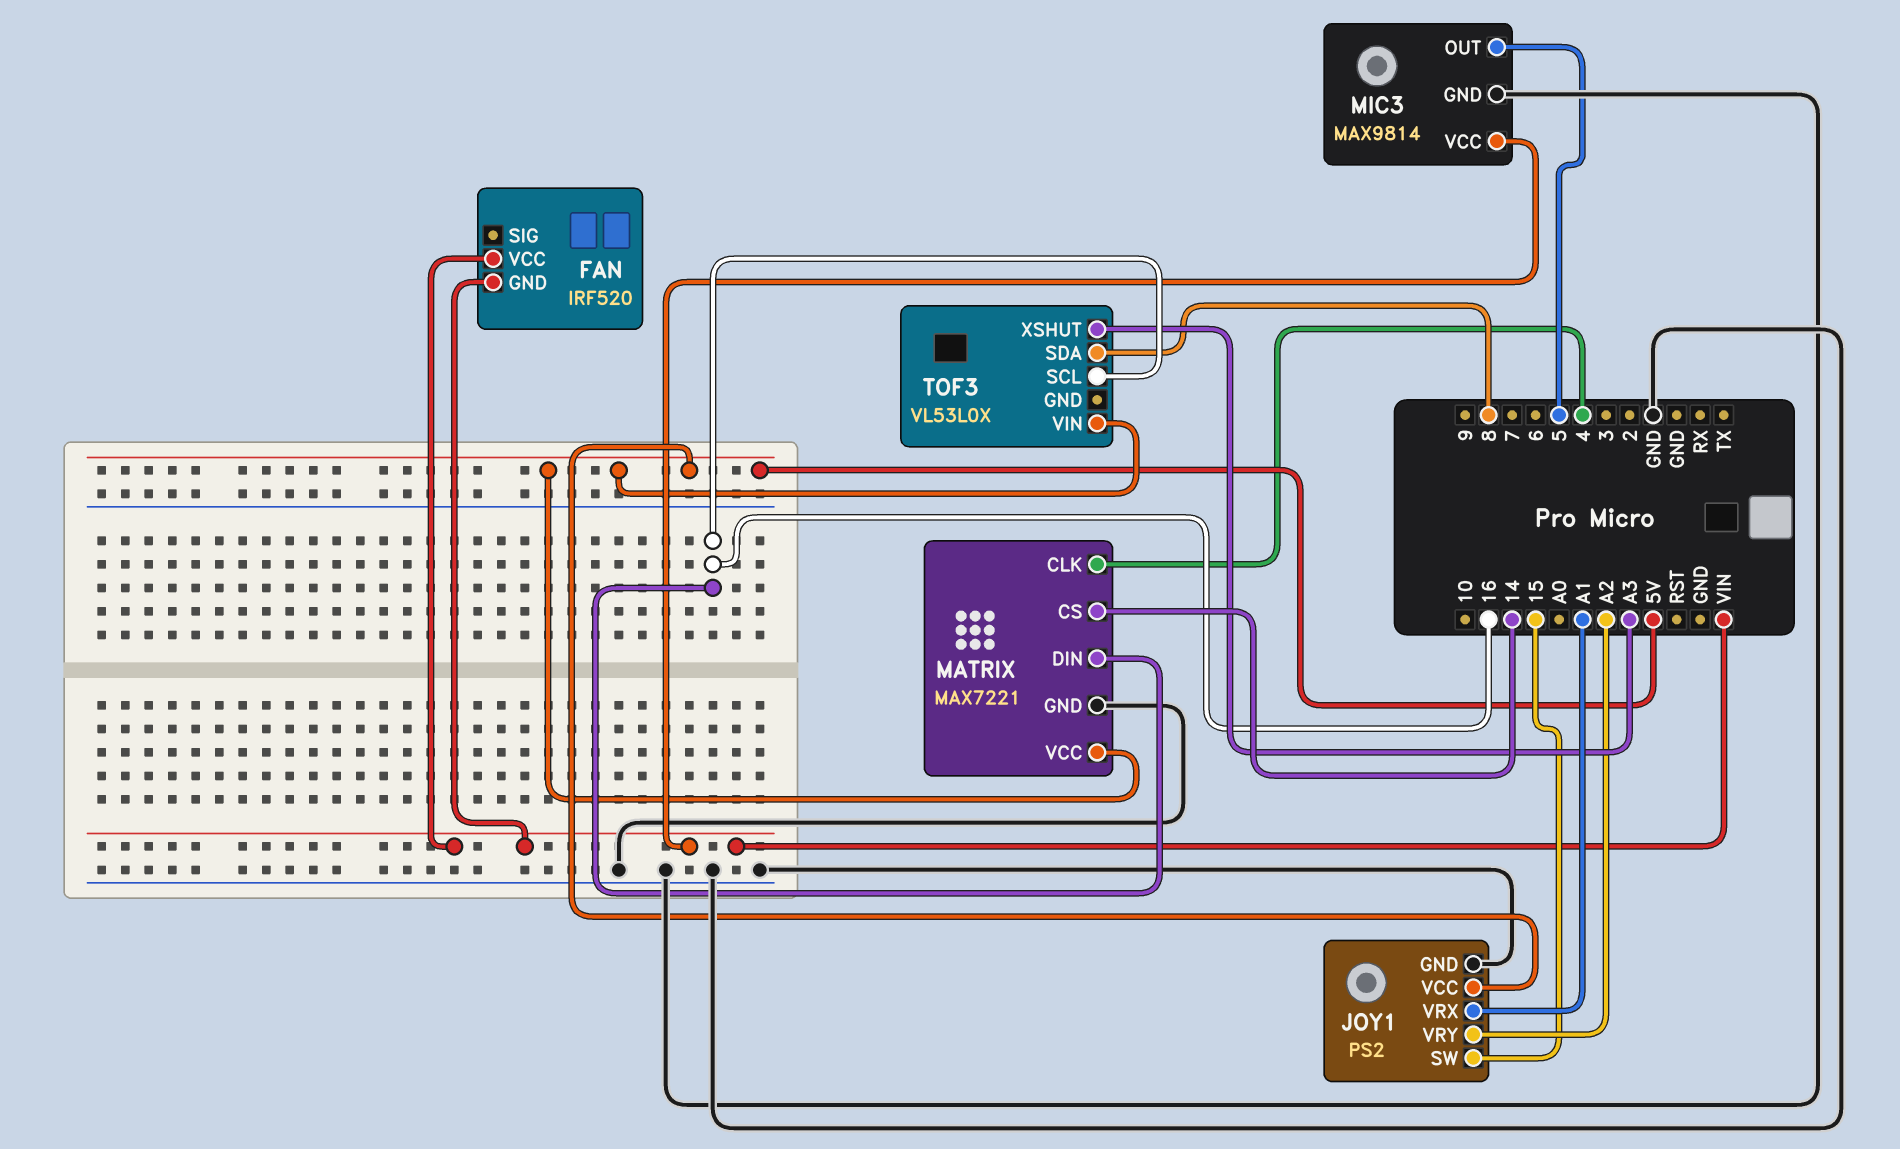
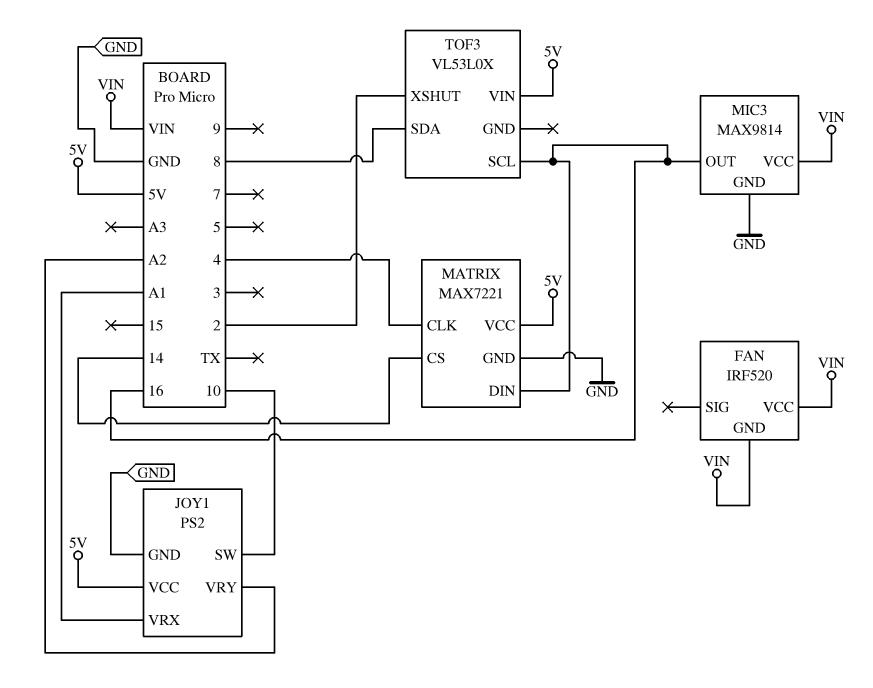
JOY1 pin SW: 15 -> 10
MIC3 pin OUT: 5 -> 16
TOF3 pin XSHUT: A3 -> 2

